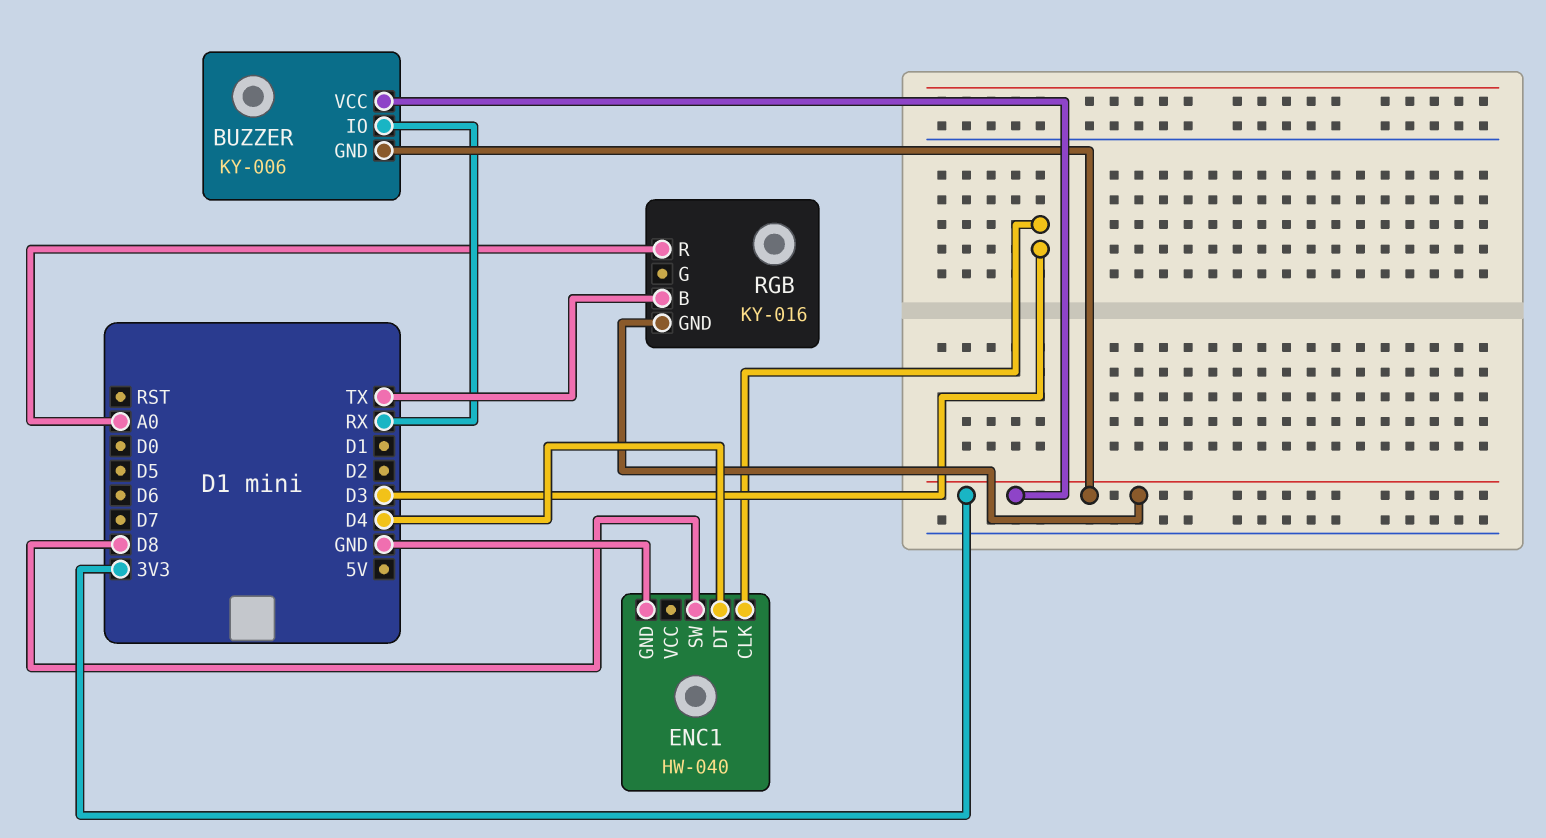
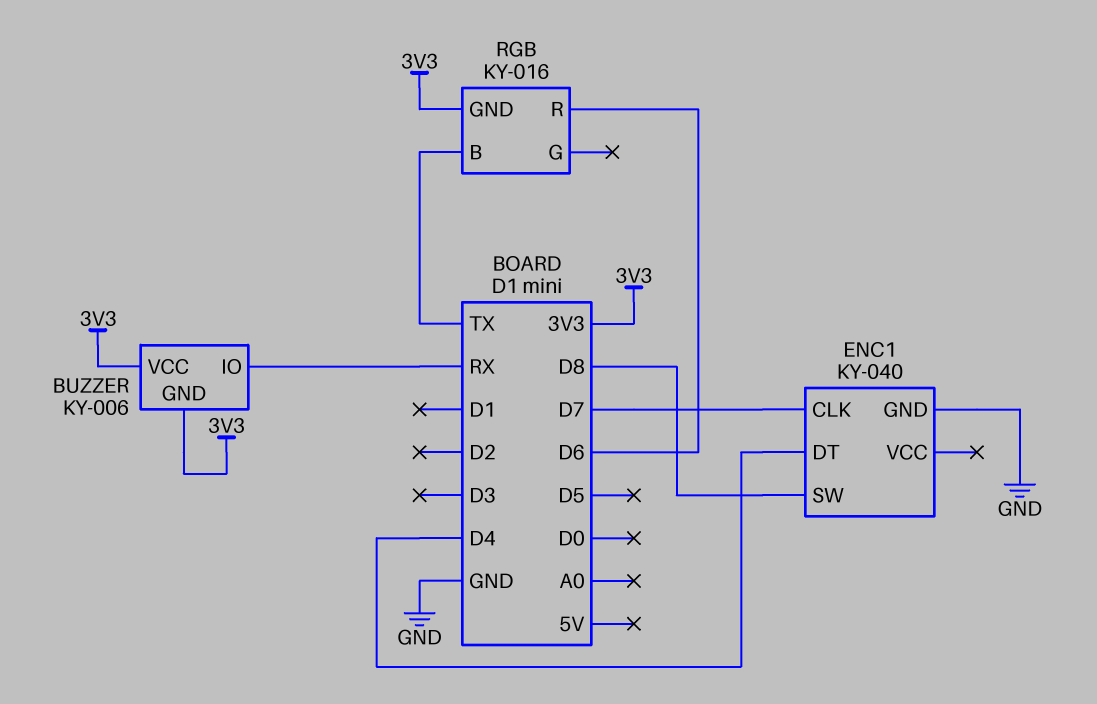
ENC1: HW-040 -> KY-040
ENC1 pin CLK: D3 -> D7
RGB pin R: A0 -> D6

